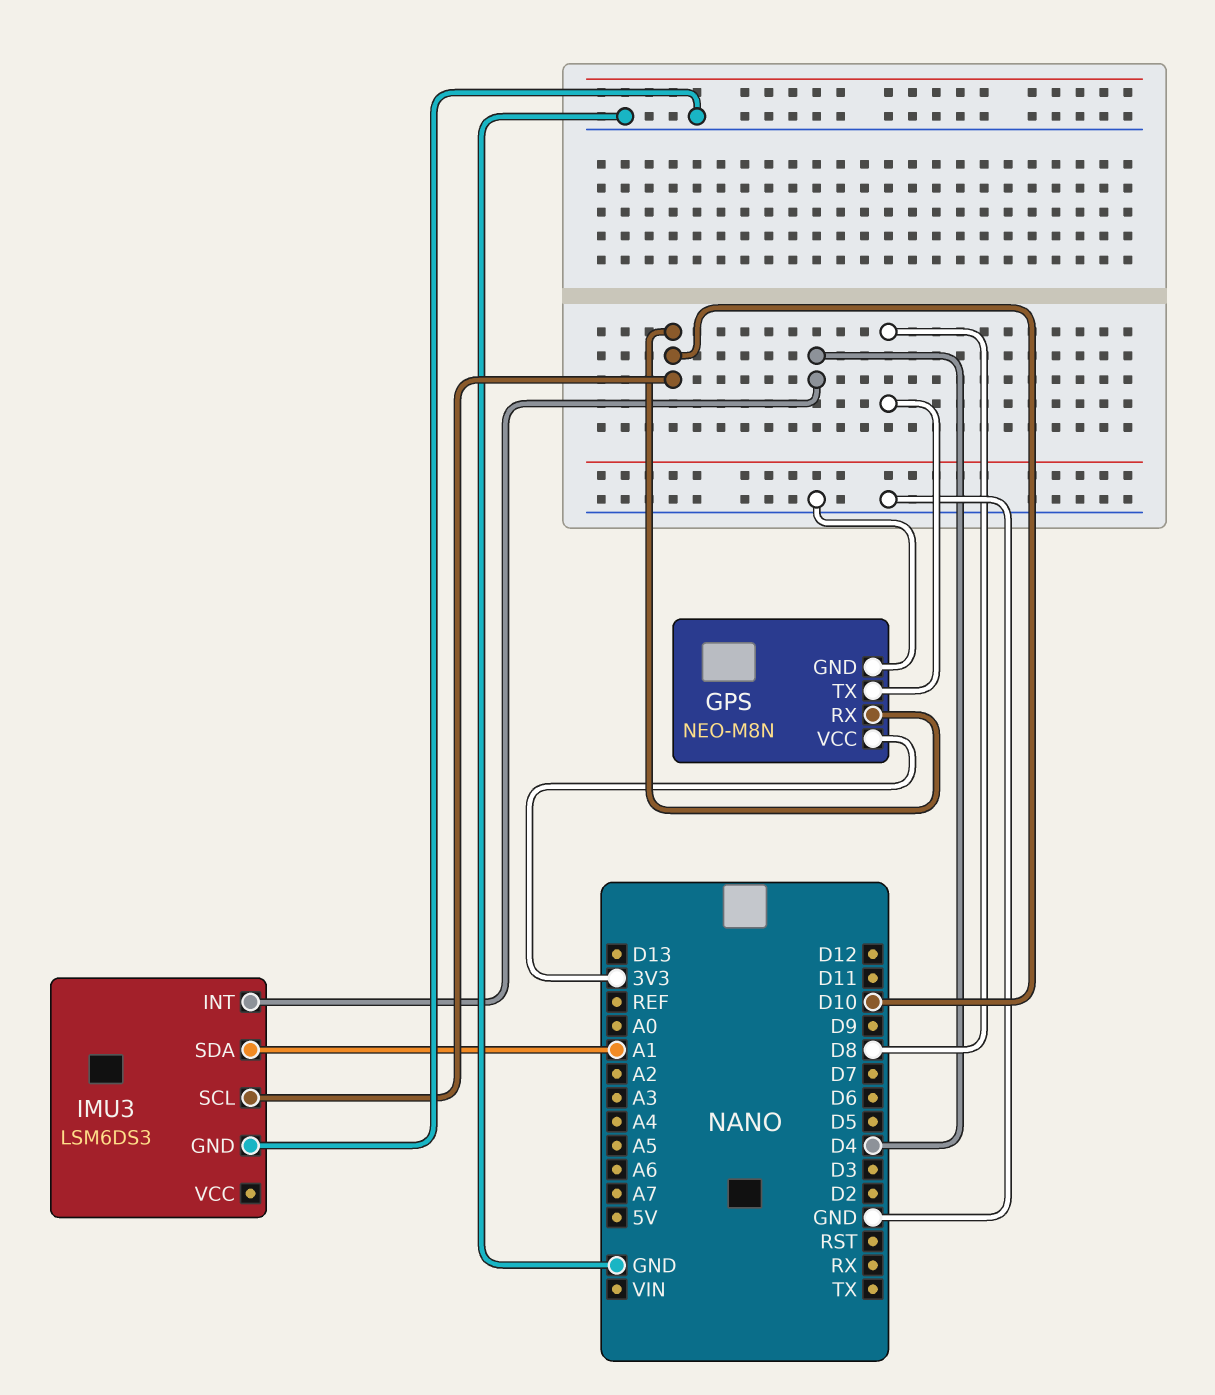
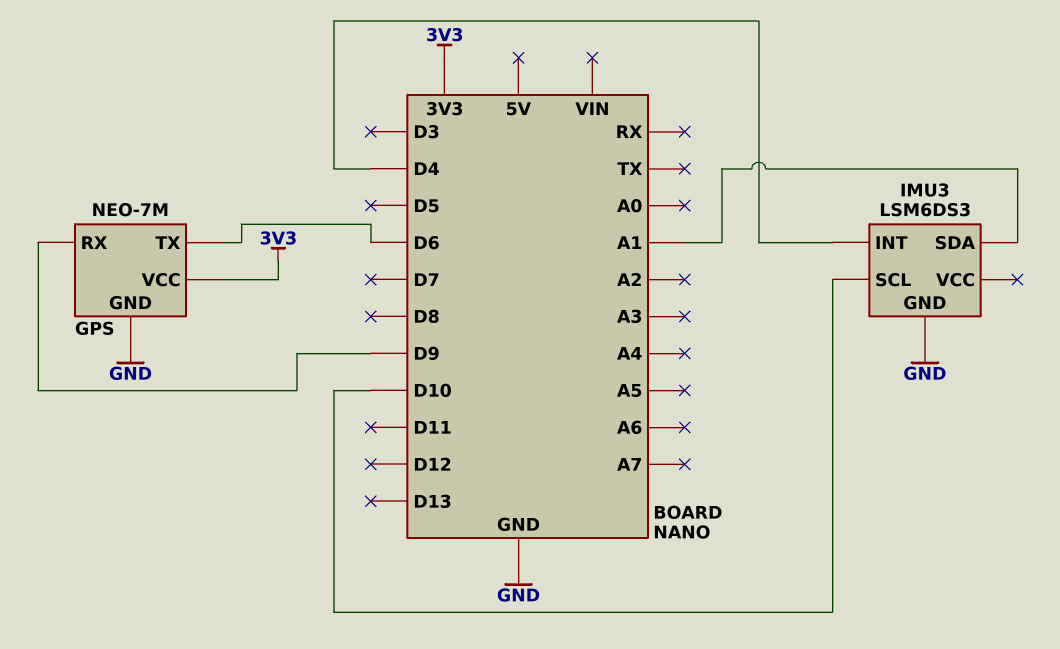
GPS: NEO-M8N -> NEO-7M
GPS pin RX: D10 -> D9
GPS pin TX: D8 -> D6

